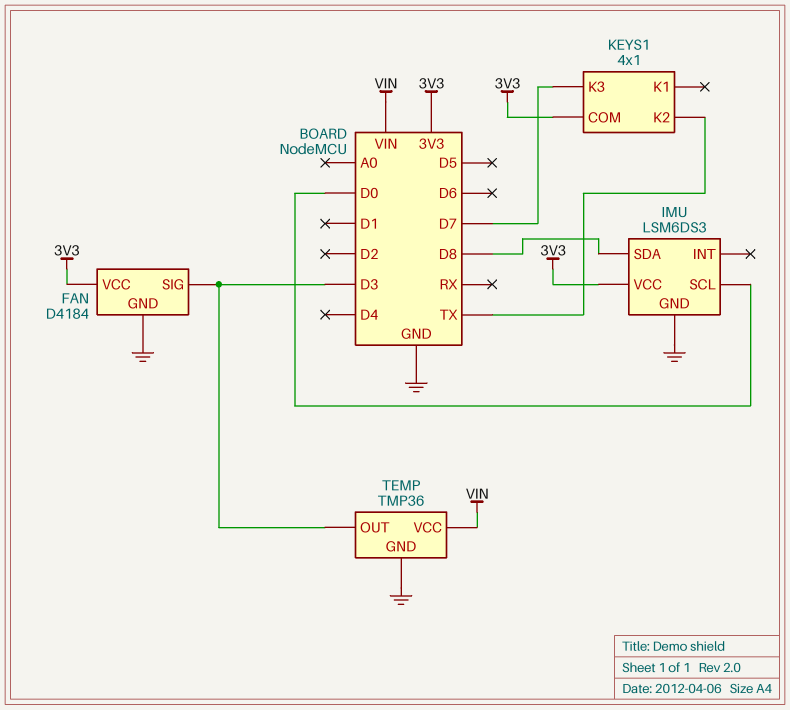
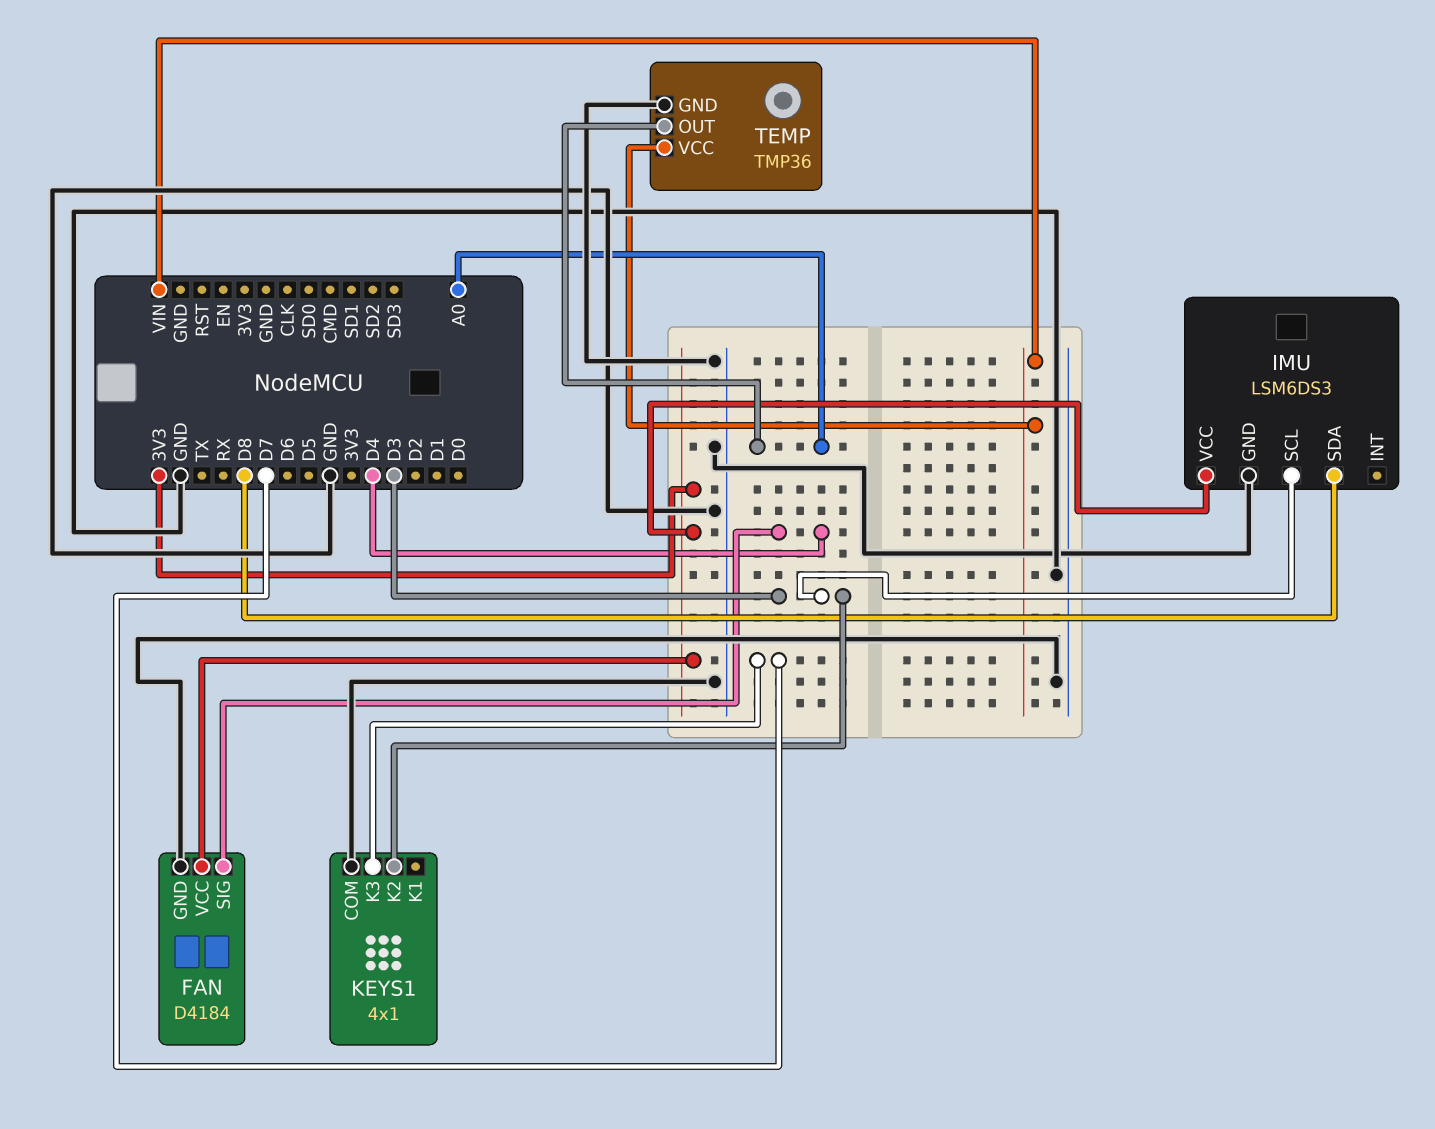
FAN pin SIG: D3 -> D4
IMU pin SCL: D0 -> D3
KEYS1 pin COM: 3V3 -> GND
KEYS1 pin K2: TX -> D3
TEMP pin OUT: D3 -> A0

